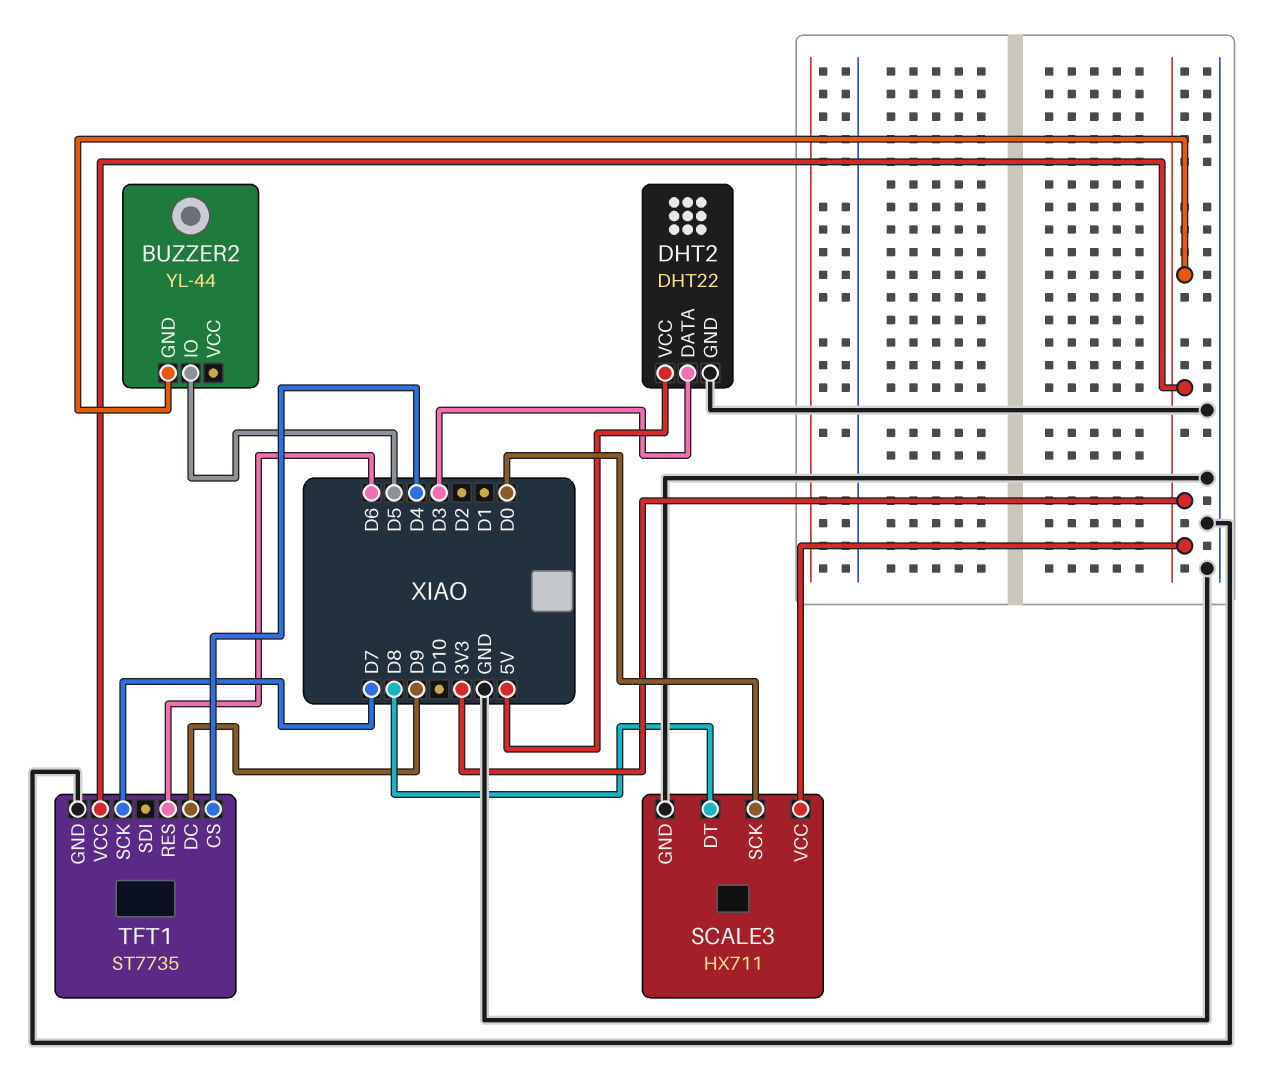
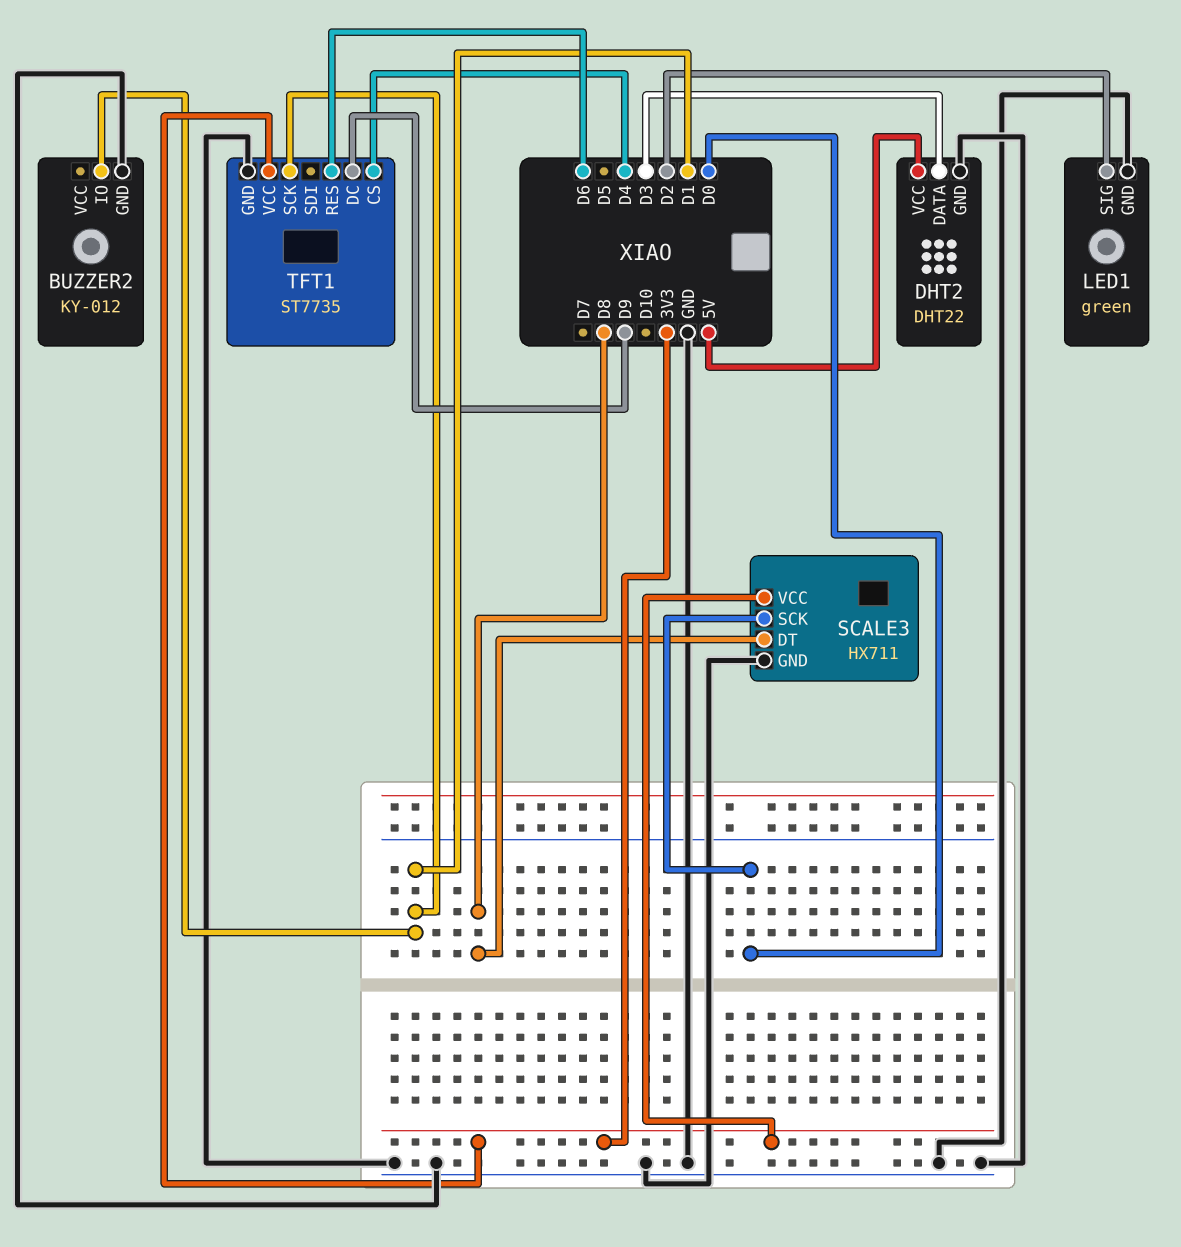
BUZZER2: YL-44 -> KY-012
BUZZER2 pin GND: 3V3 -> GND
BUZZER2 pin IO: D5 -> D1
LED1: none -> green
LED1 pin GND: none -> GND
LED1 pin SIG: none -> D2
TFT1 pin SCK: D7 -> D1

